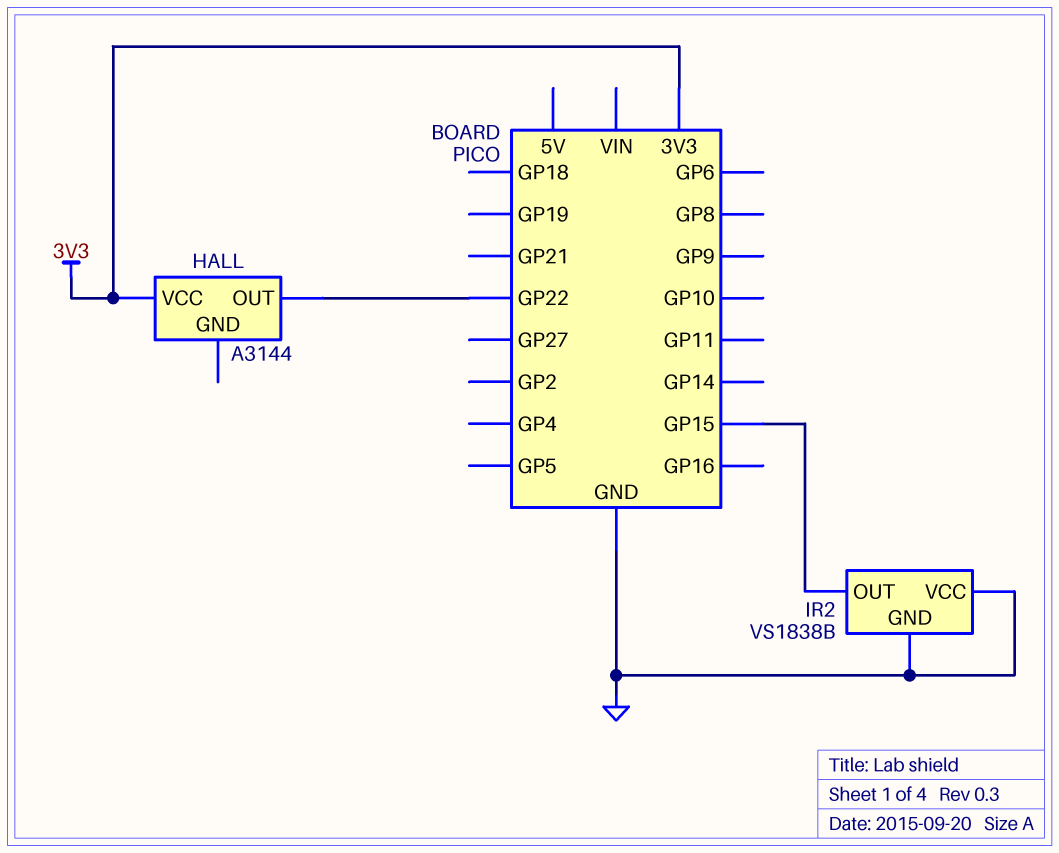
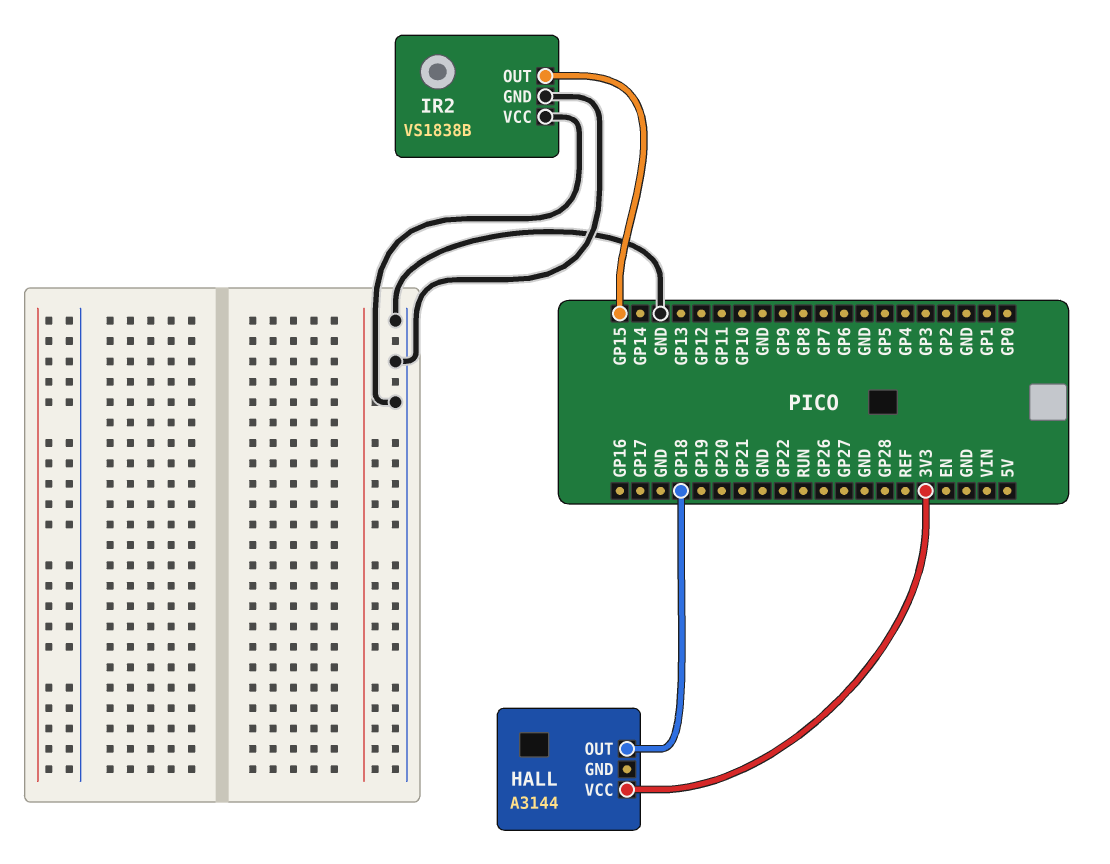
HALL pin OUT: GP22 -> GP18

